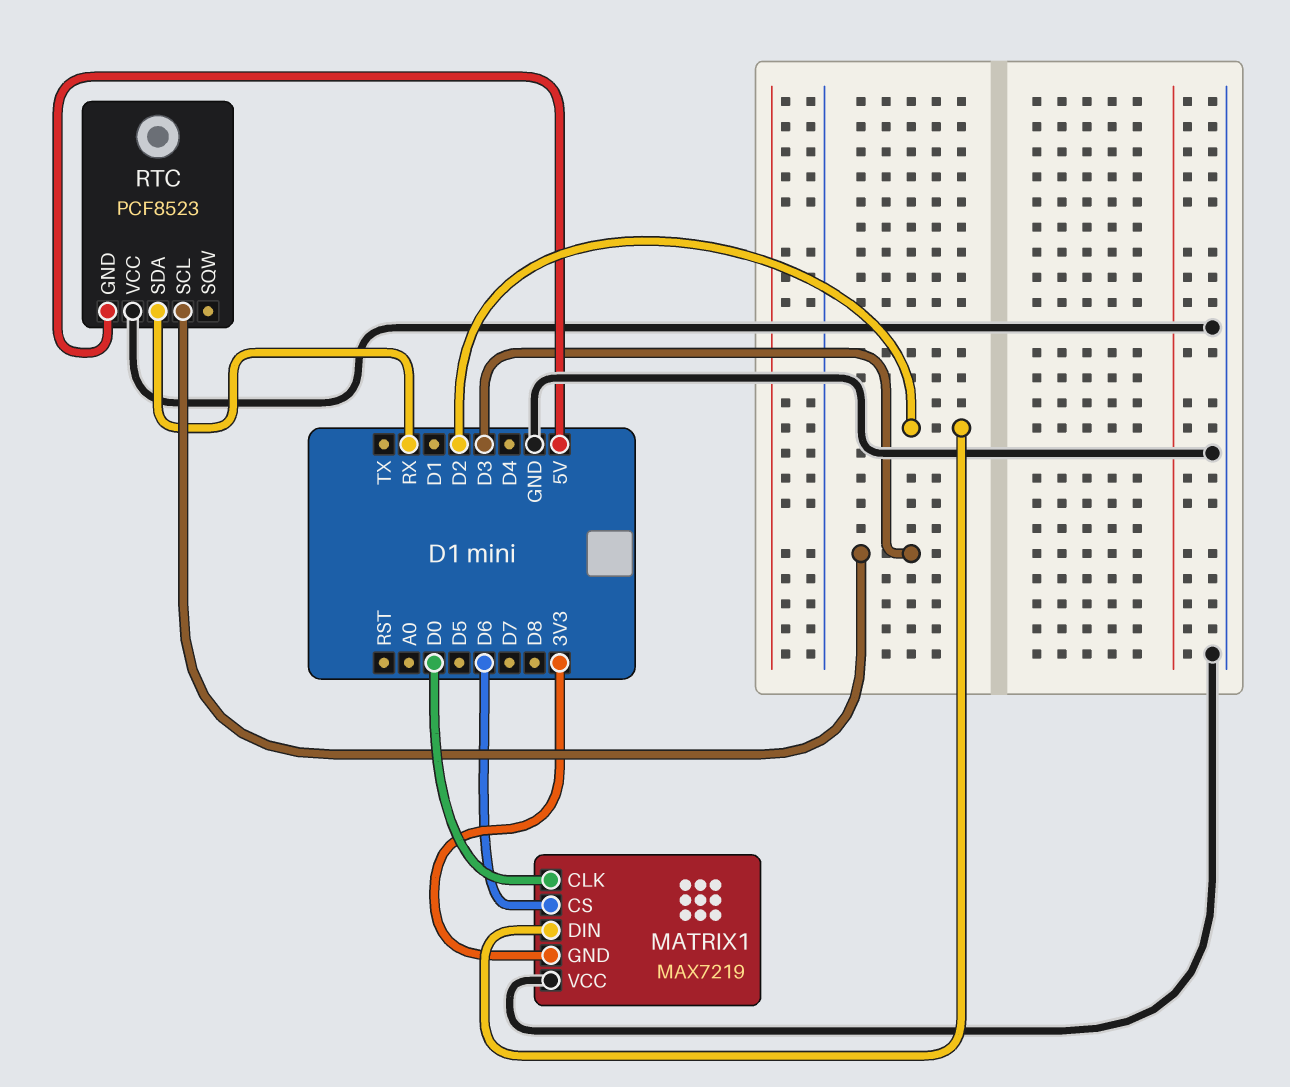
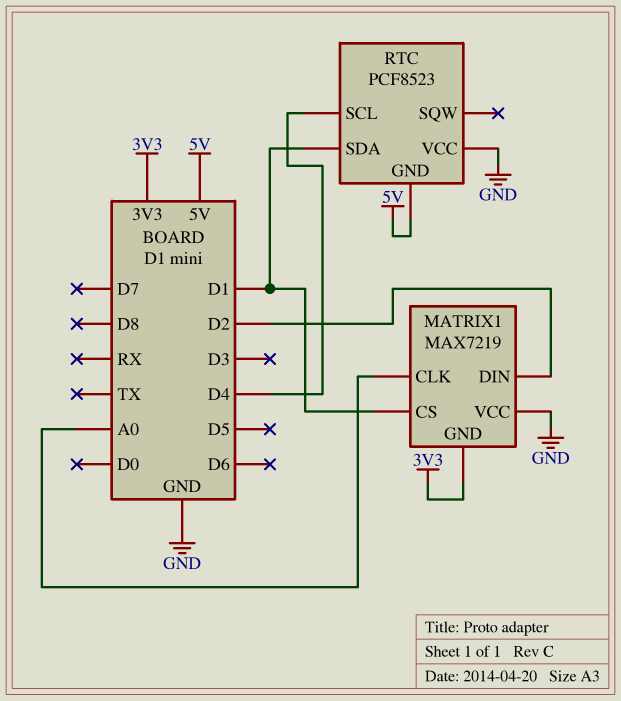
MATRIX1 pin CLK: D0 -> A0
MATRIX1 pin CS: D6 -> D1
RTC pin SCL: D3 -> D4
RTC pin SDA: RX -> D1

